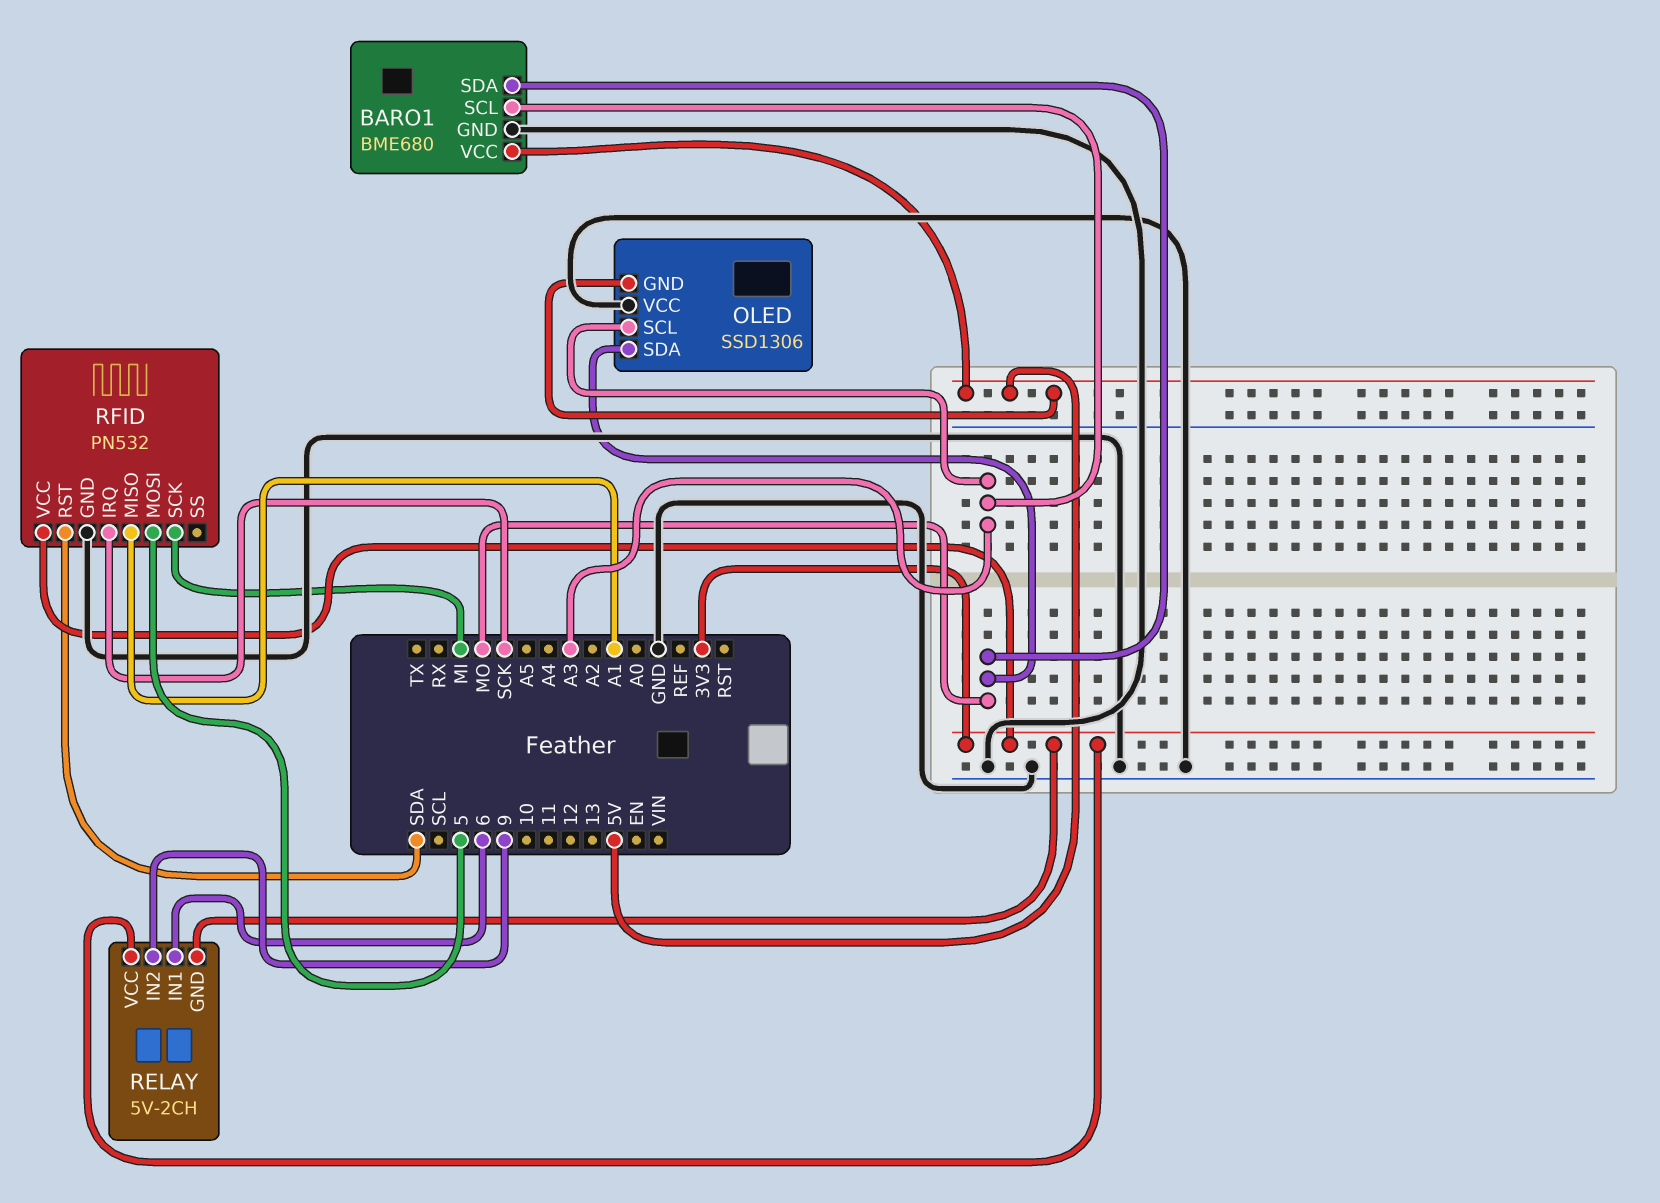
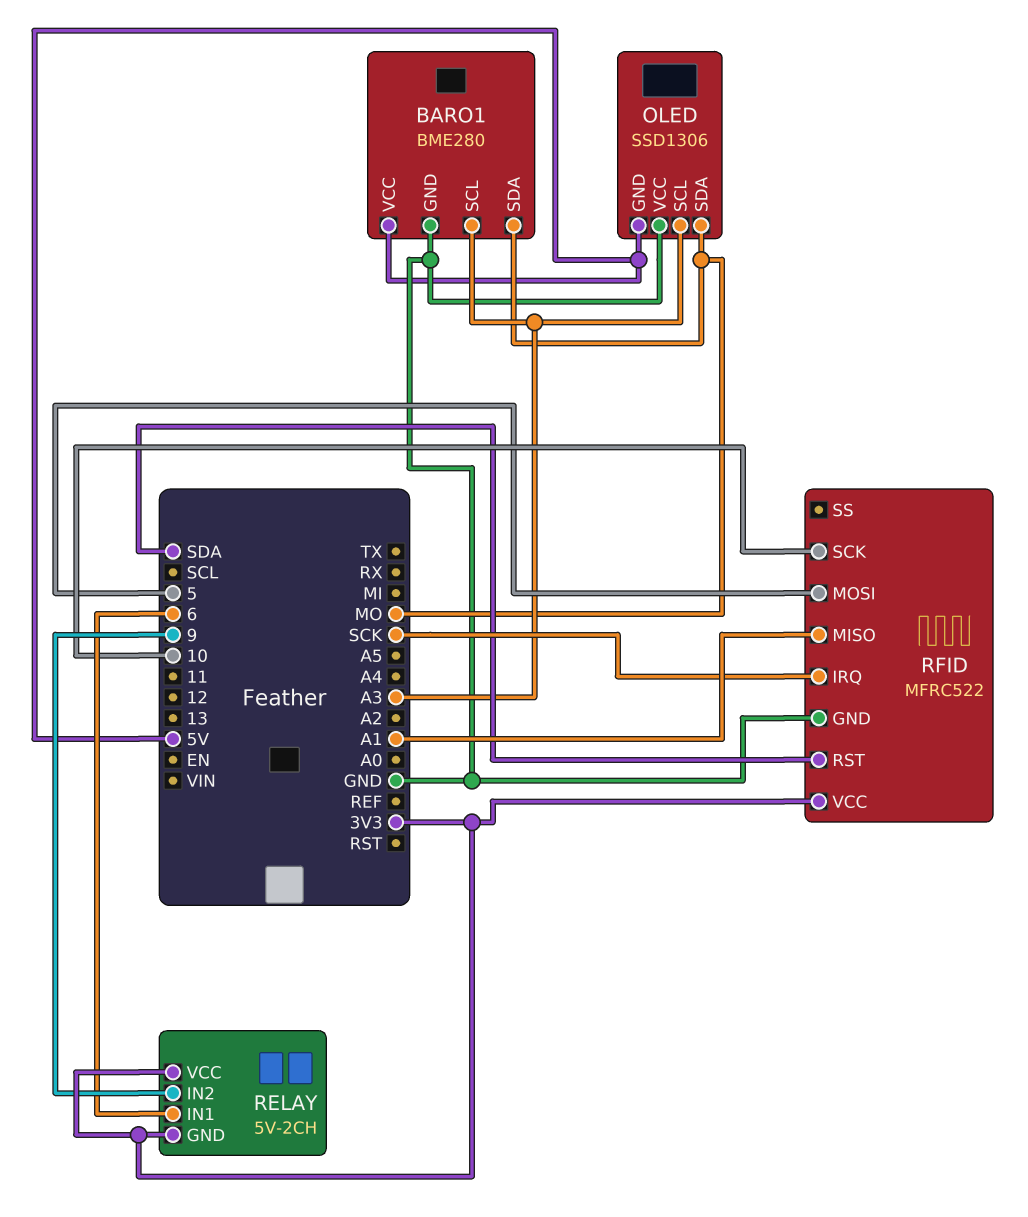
BARO1: BME680 -> BME280
RFID: PN532 -> MFRC522
RFID pin SCK: MI -> 10

